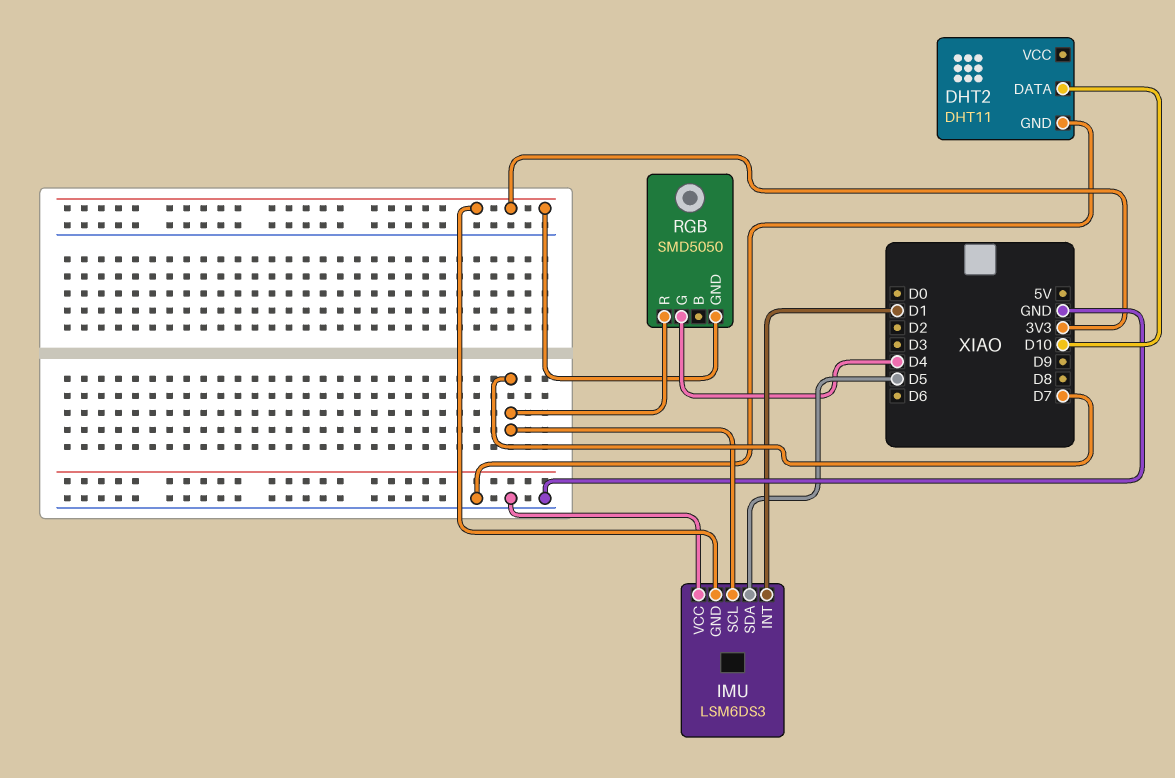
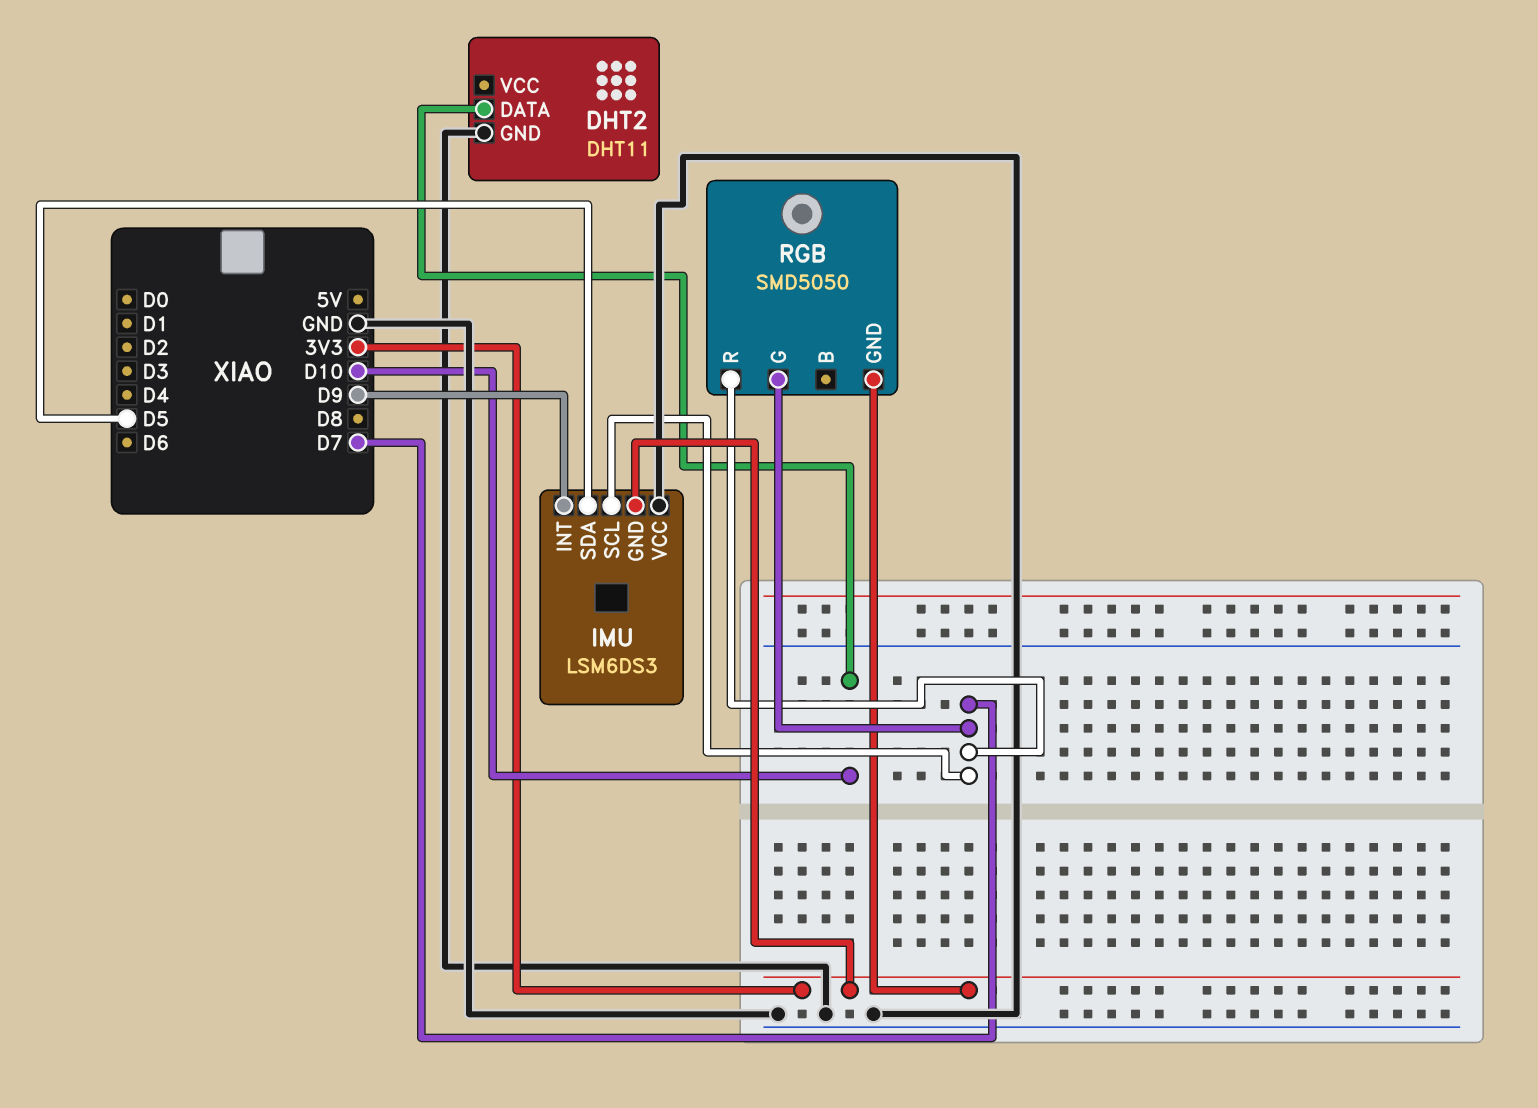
IMU pin INT: D1 -> D9
RGB pin G: D4 -> D7

